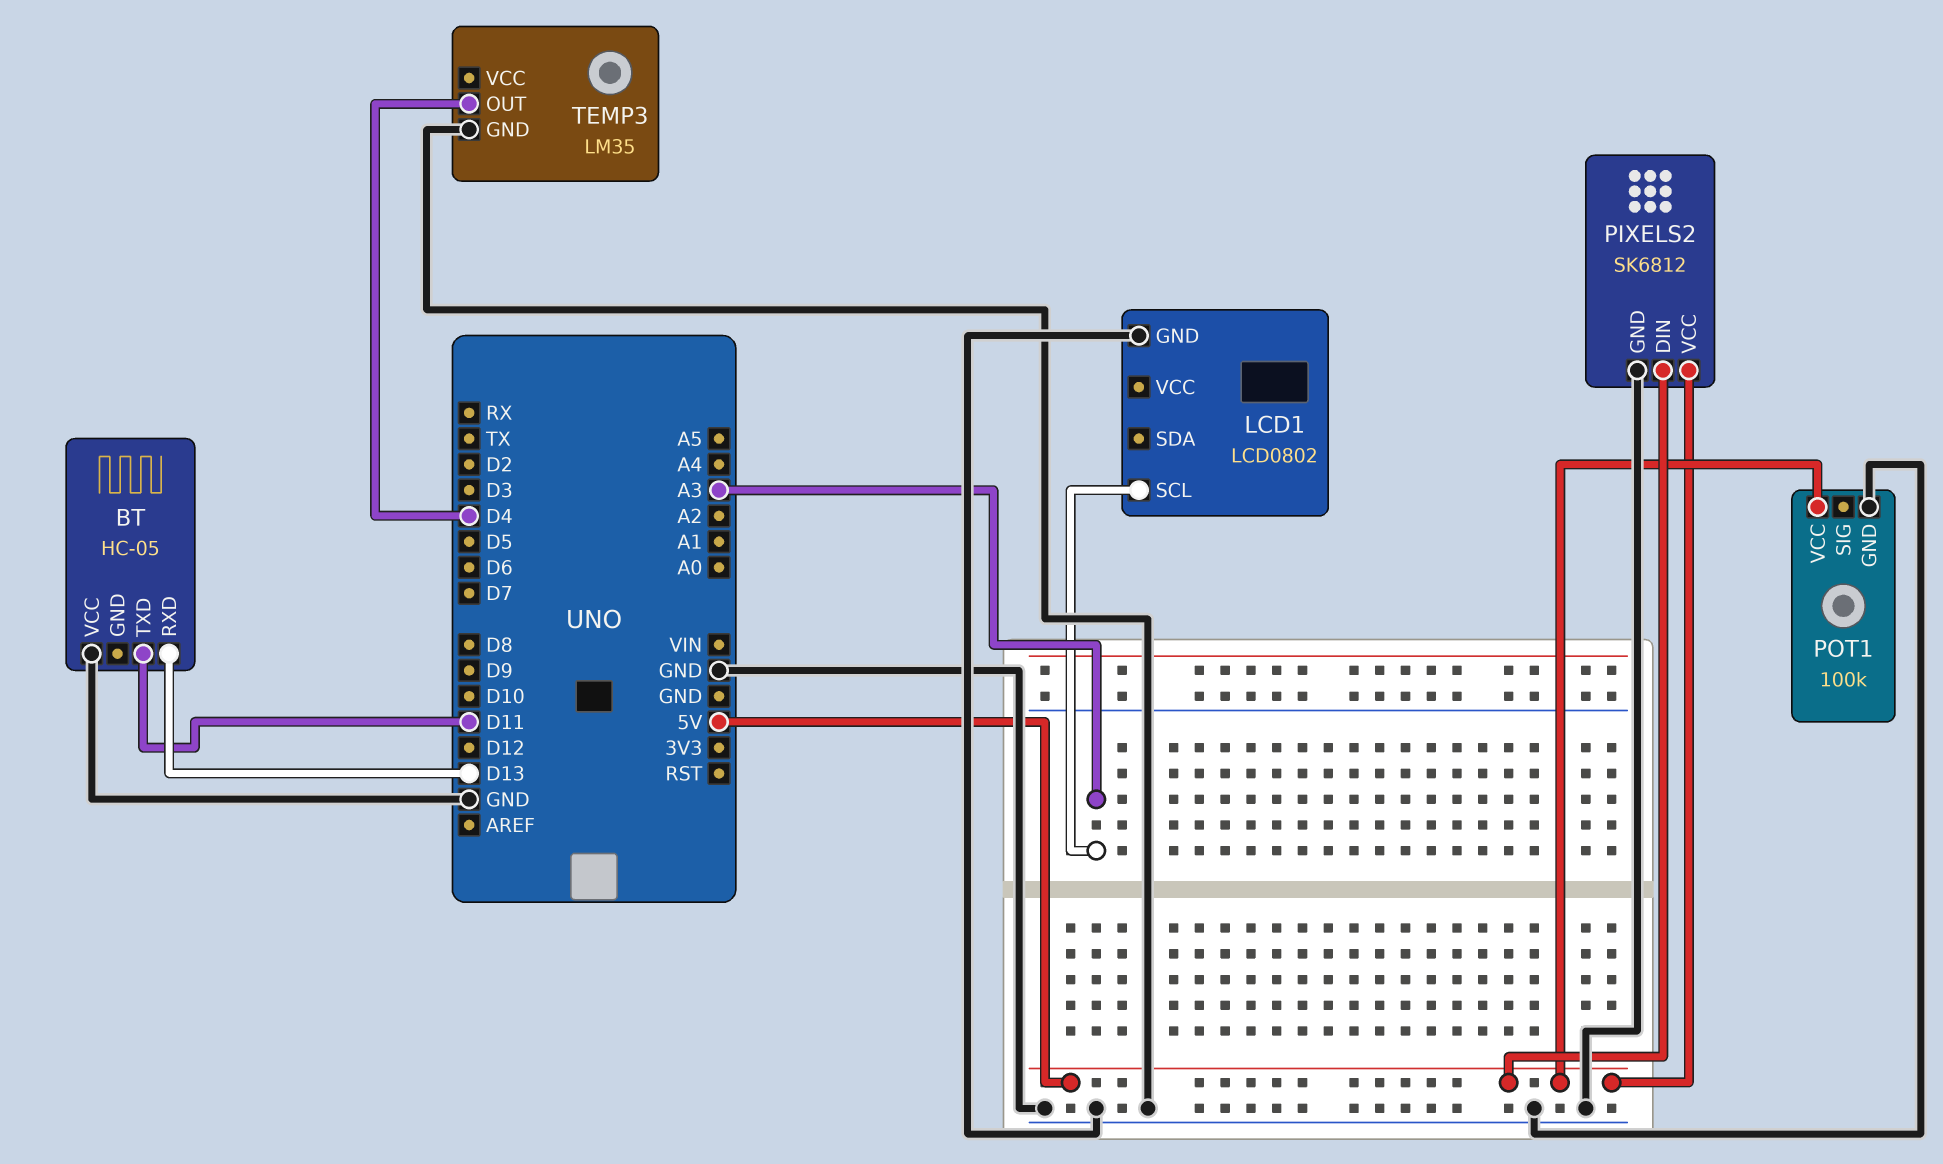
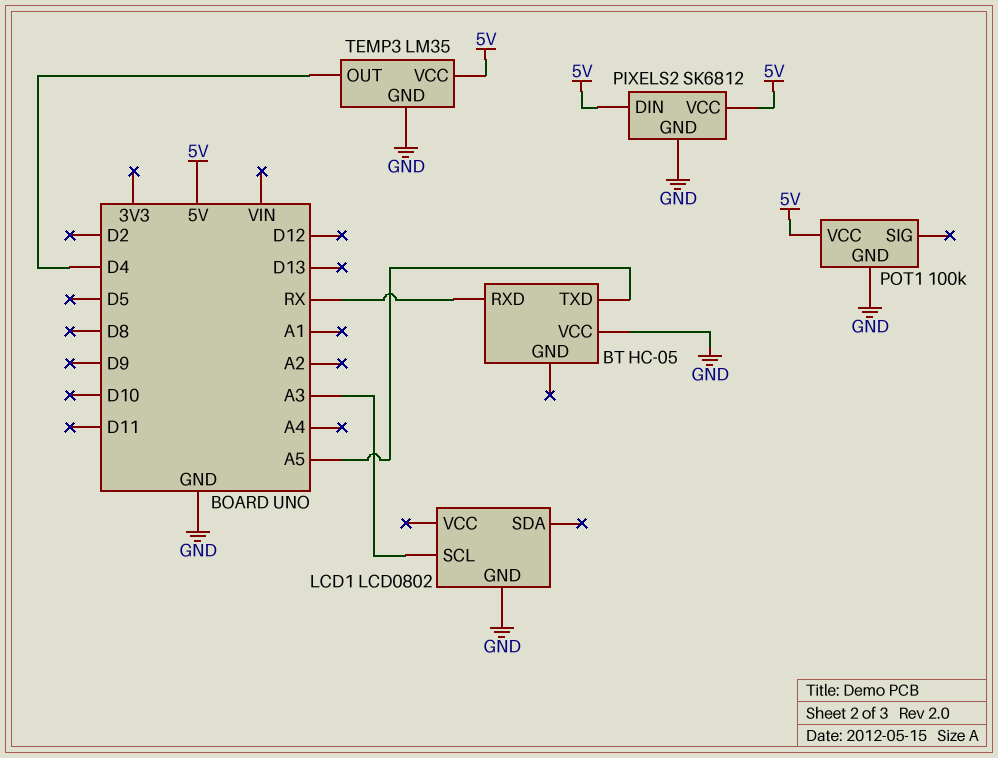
BT pin RXD: D13 -> RX
BT pin TXD: D11 -> A5
TEMP3 pin VCC: none -> 5V

